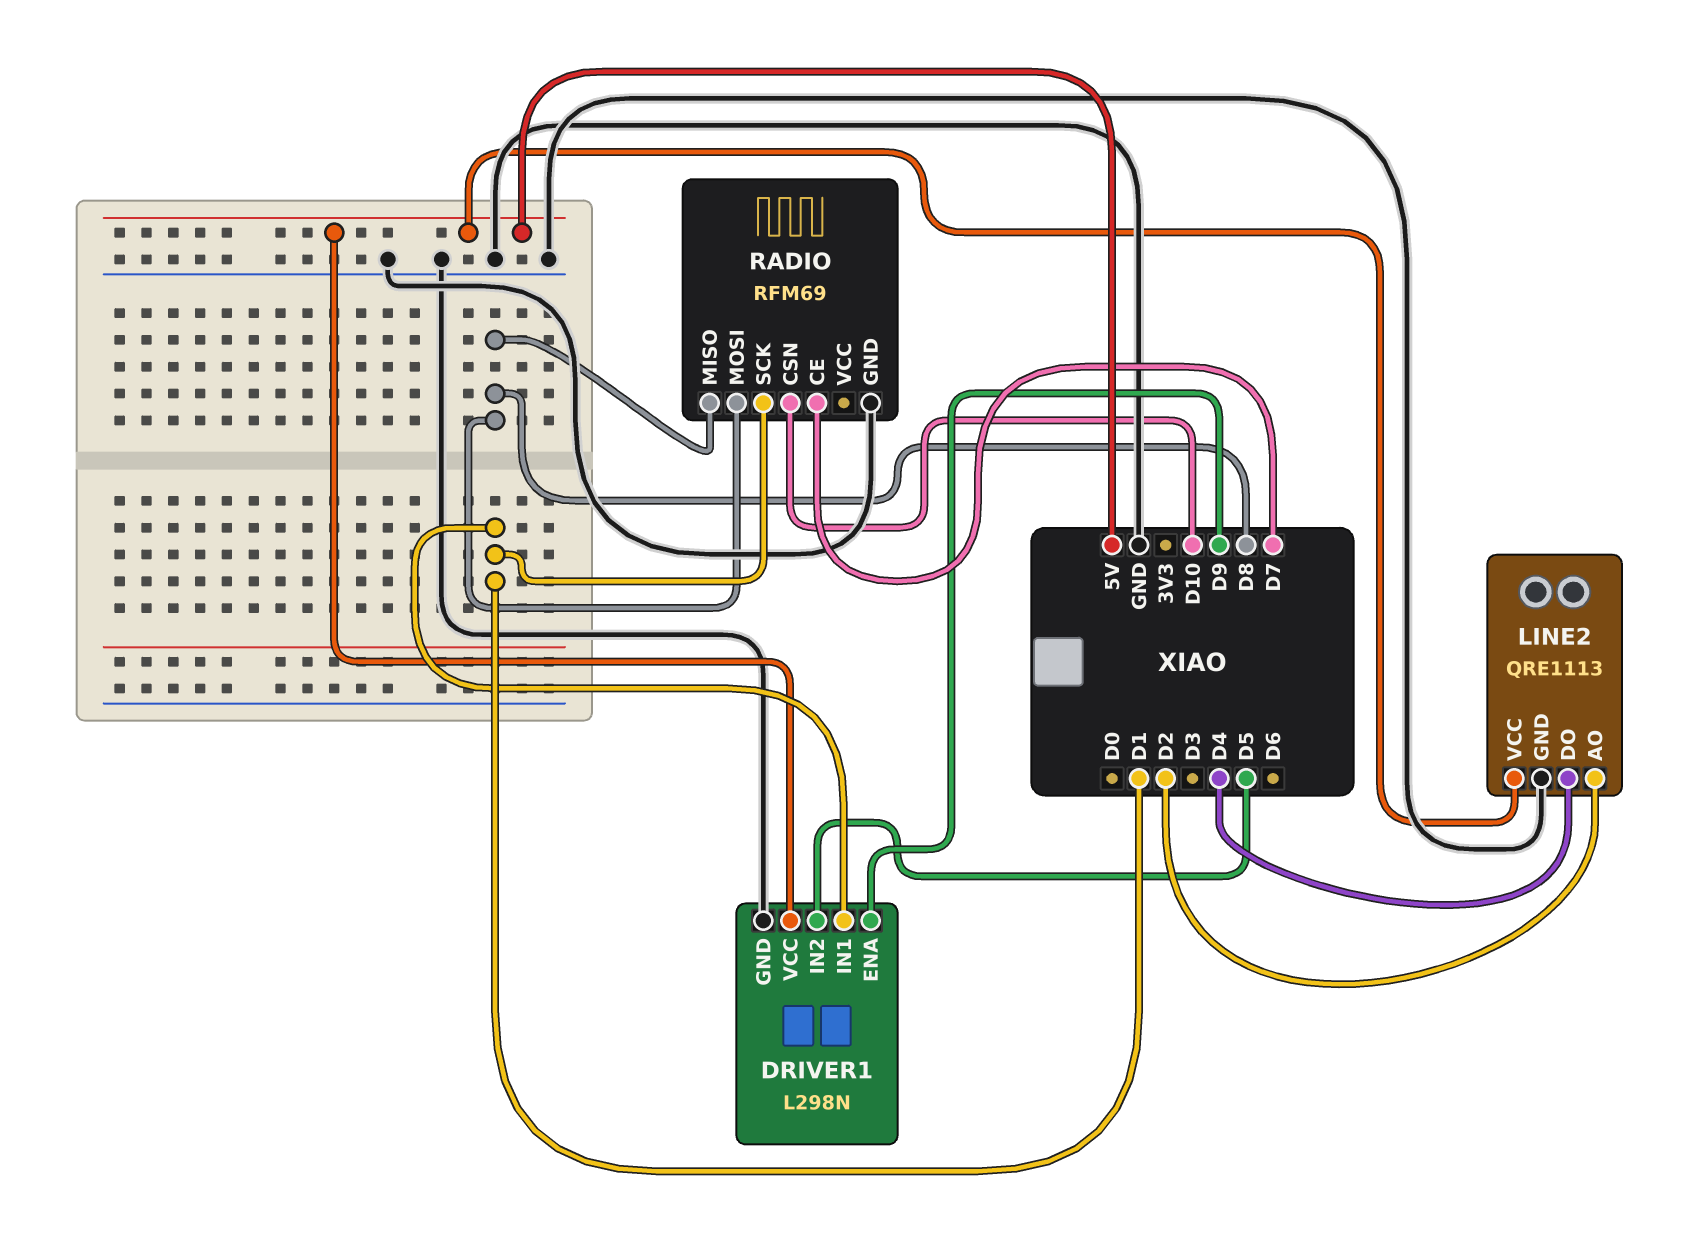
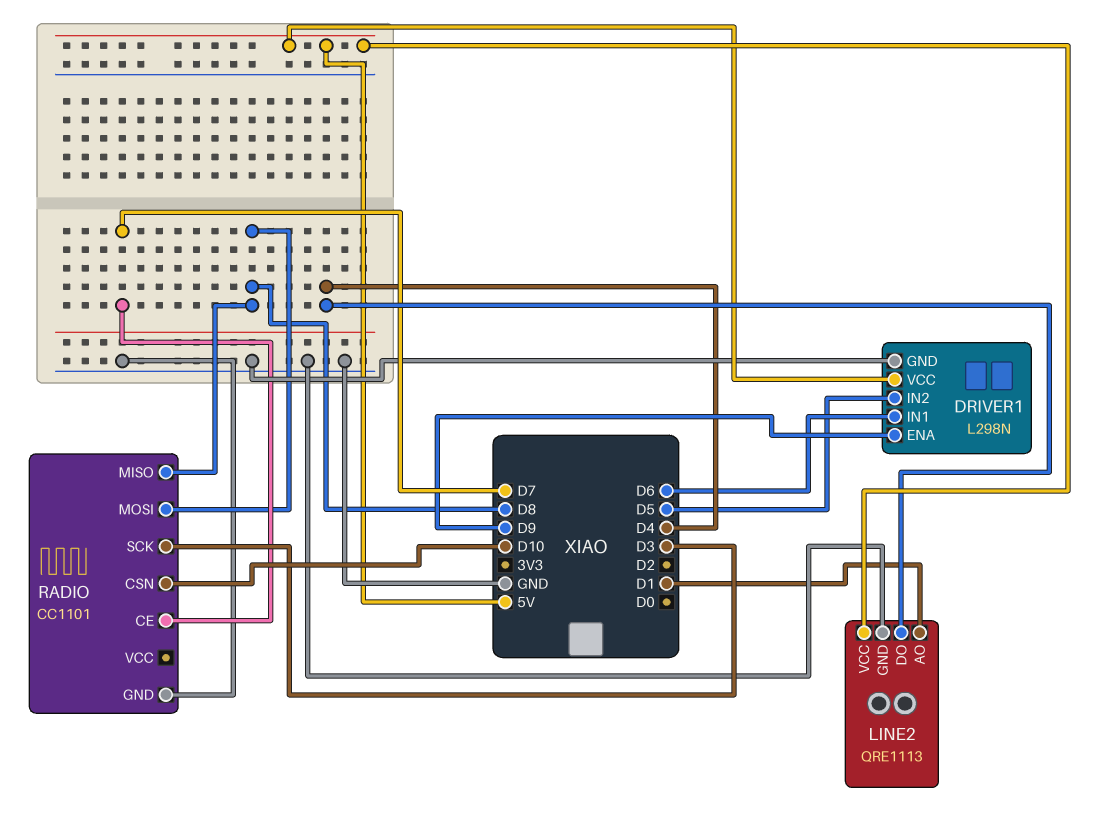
DRIVER1 pin IN1: D1 -> D6
LINE2 pin AO: D2 -> D1
RADIO: RFM69 -> CC1101
RADIO pin SCK: D1 -> D3

